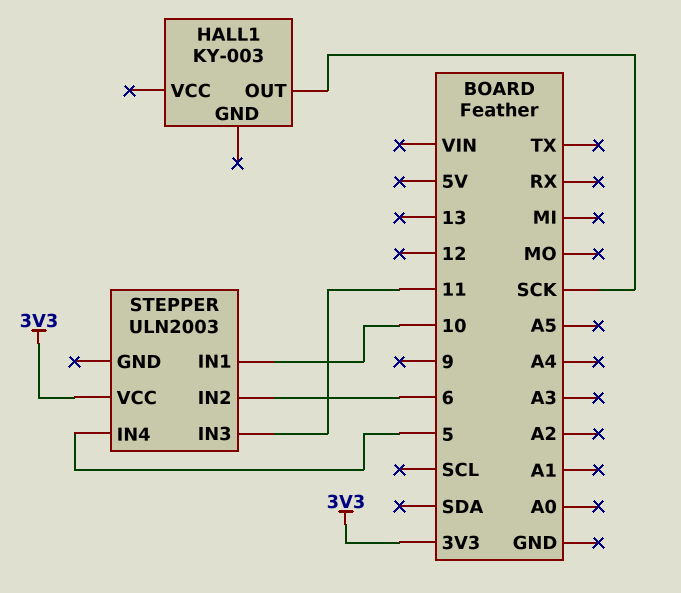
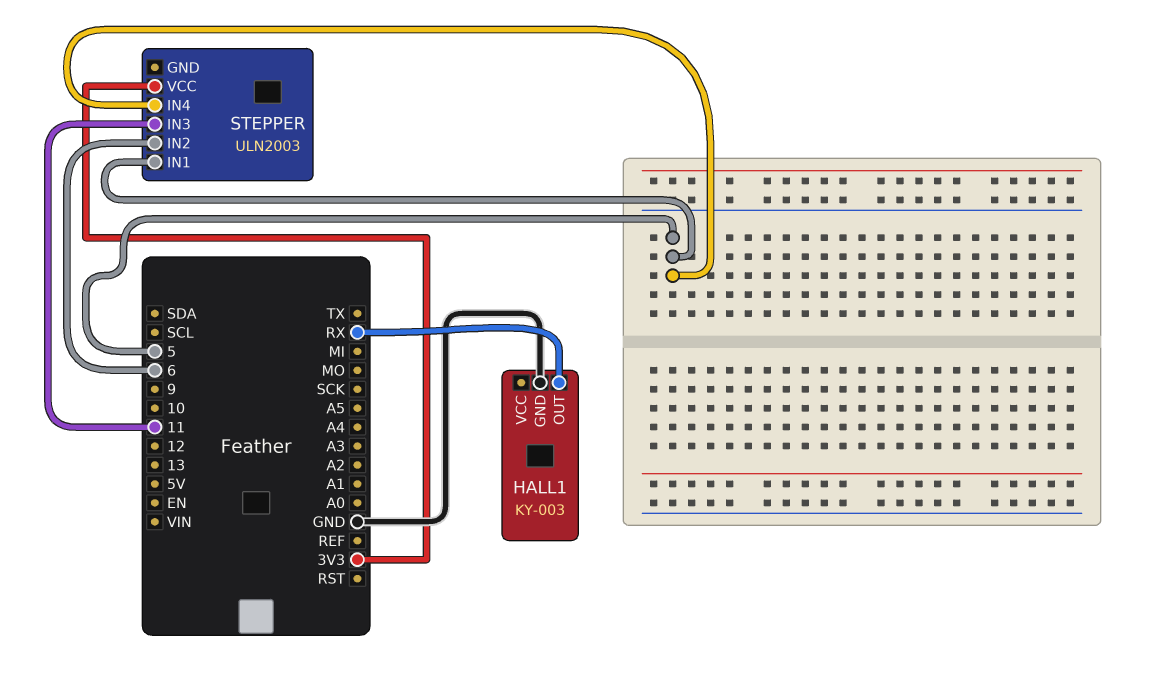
HALL1 pin GND: none -> GND
HALL1 pin OUT: SCK -> RX
STEPPER pin IN1: 10 -> 5

